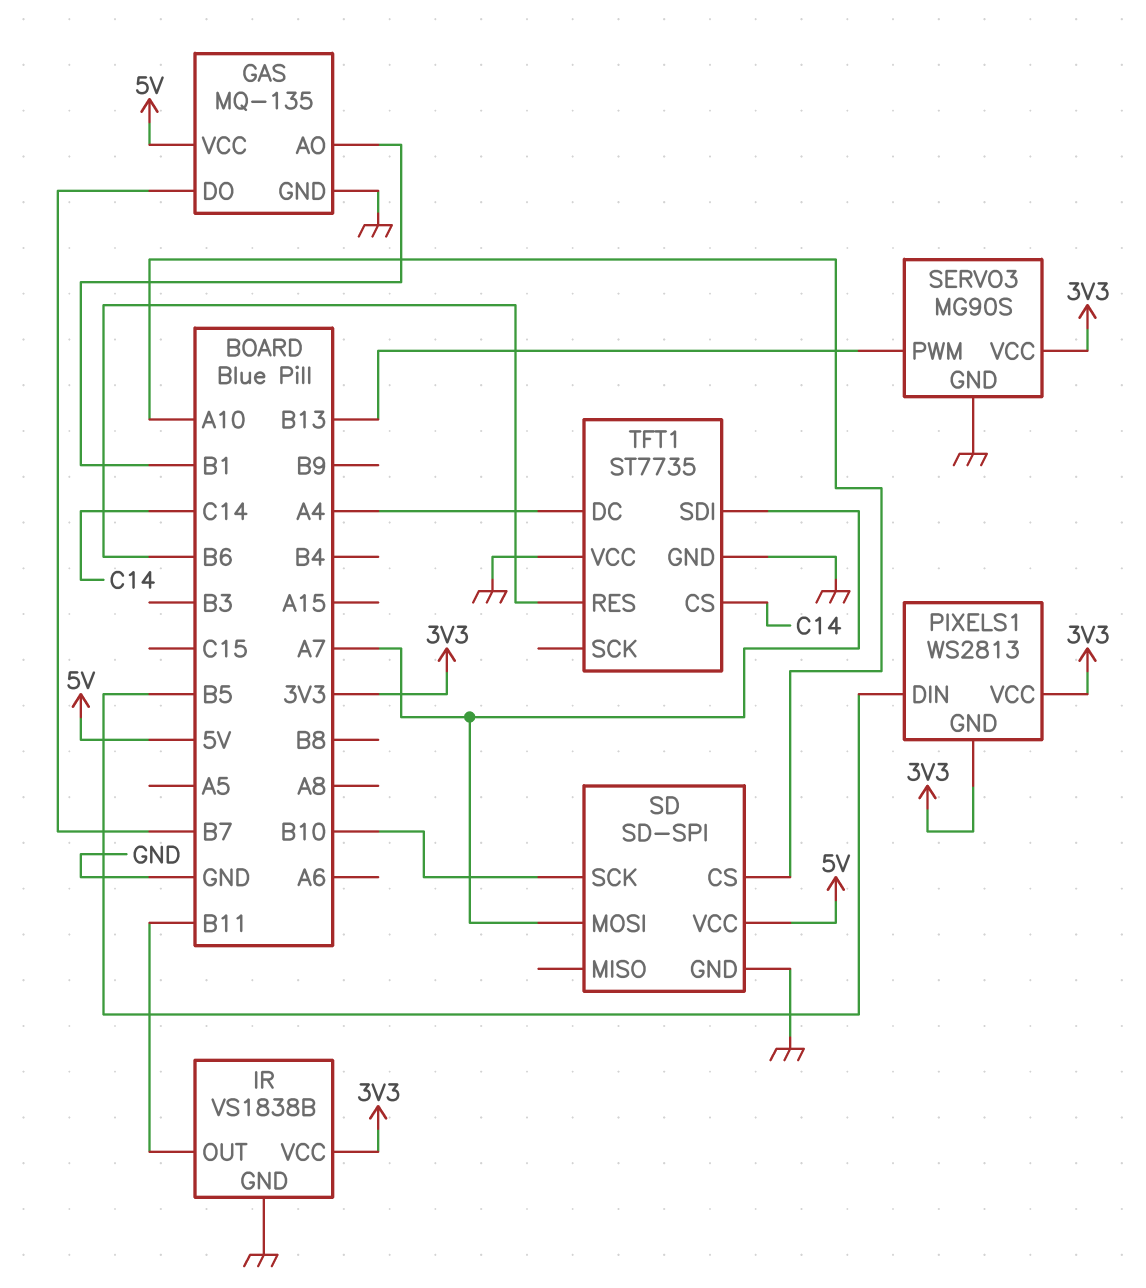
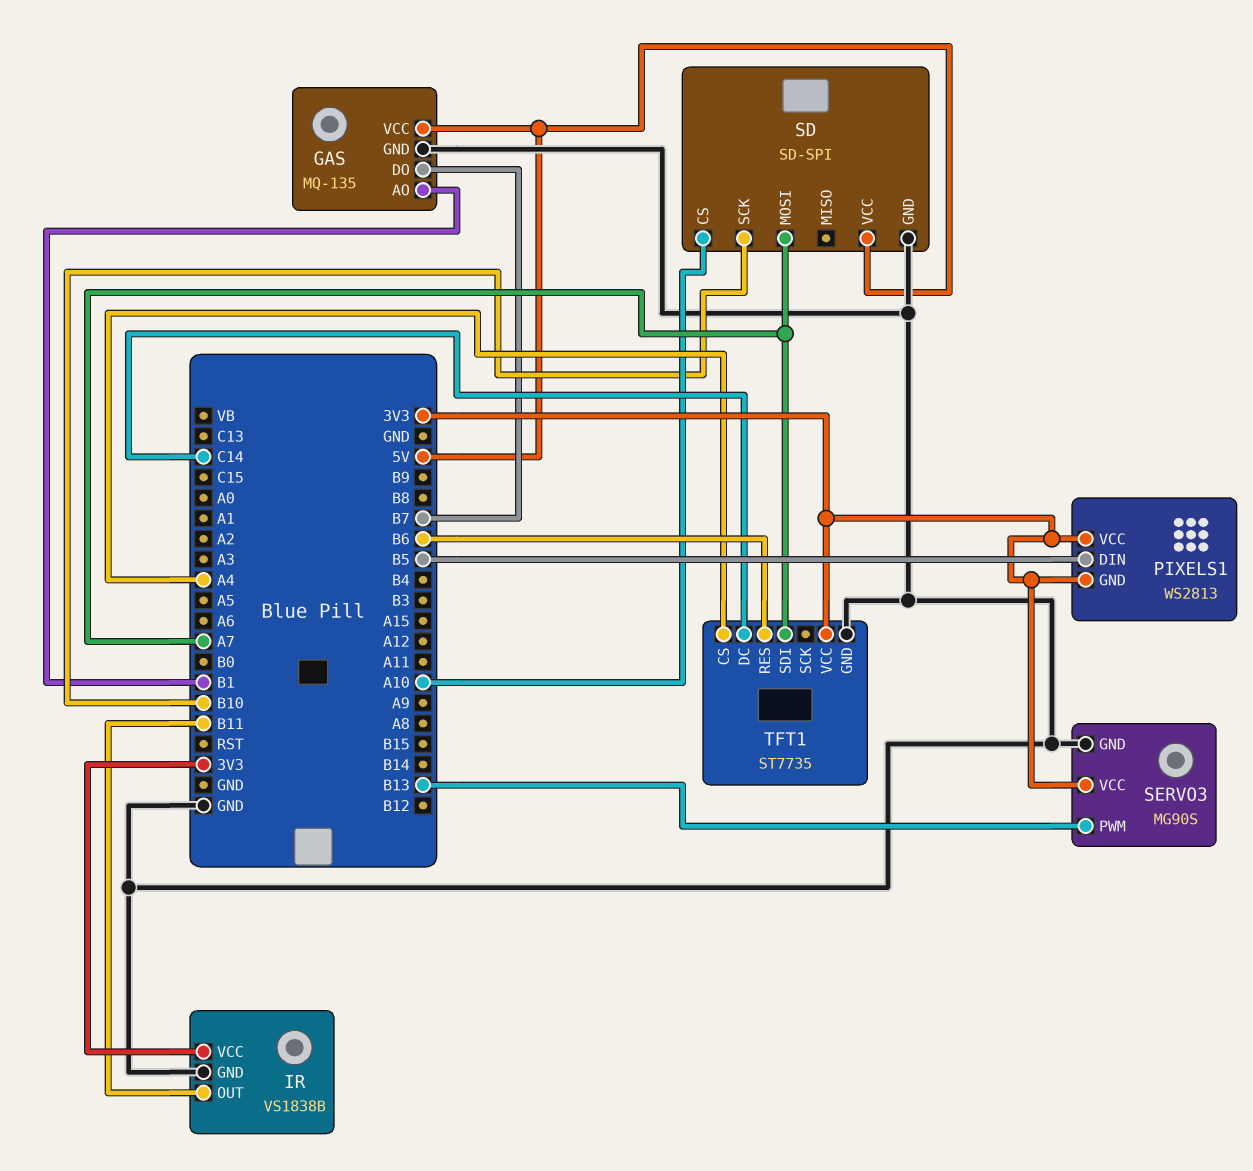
TFT1 pin CS: C14 -> A4
TFT1 pin DC: A4 -> C14
TFT1 pin VCC: GND -> 3V3

